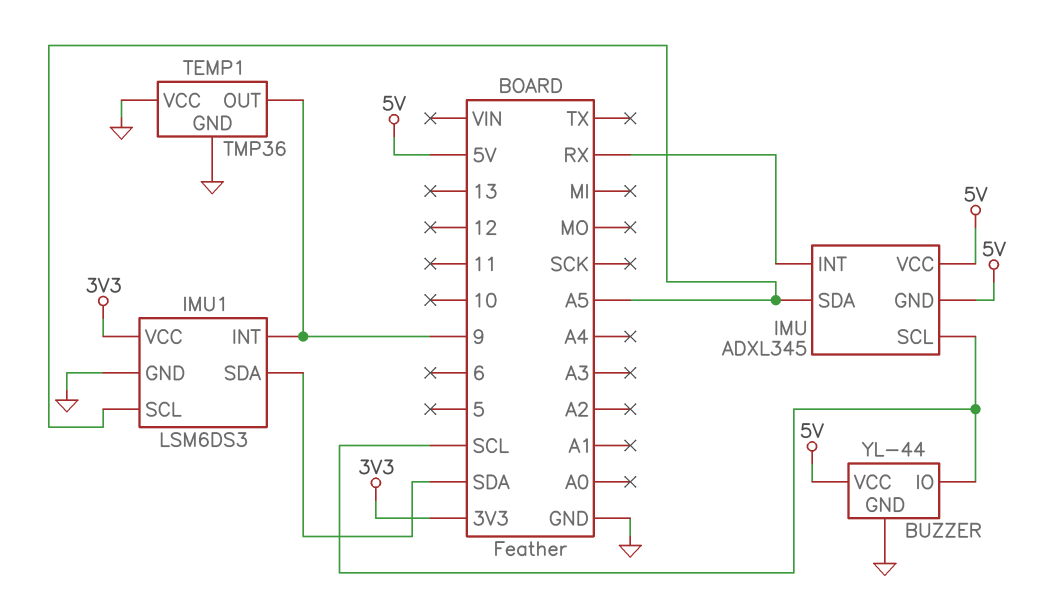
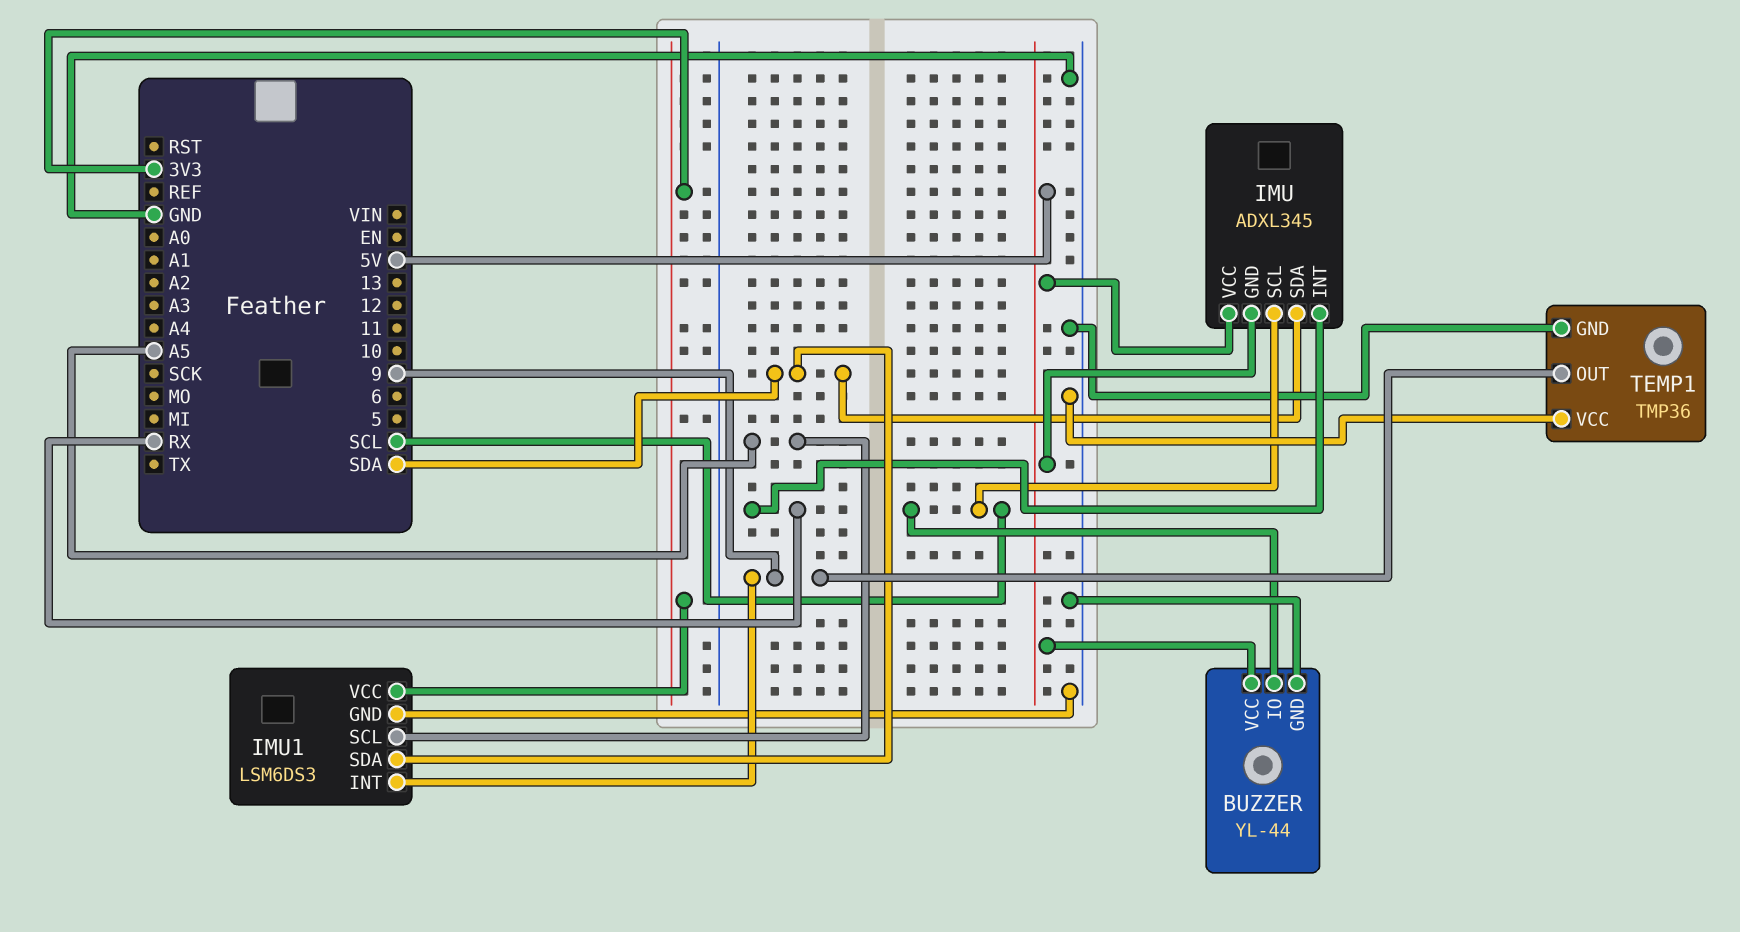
IMU pin SDA: A5 -> SDA

